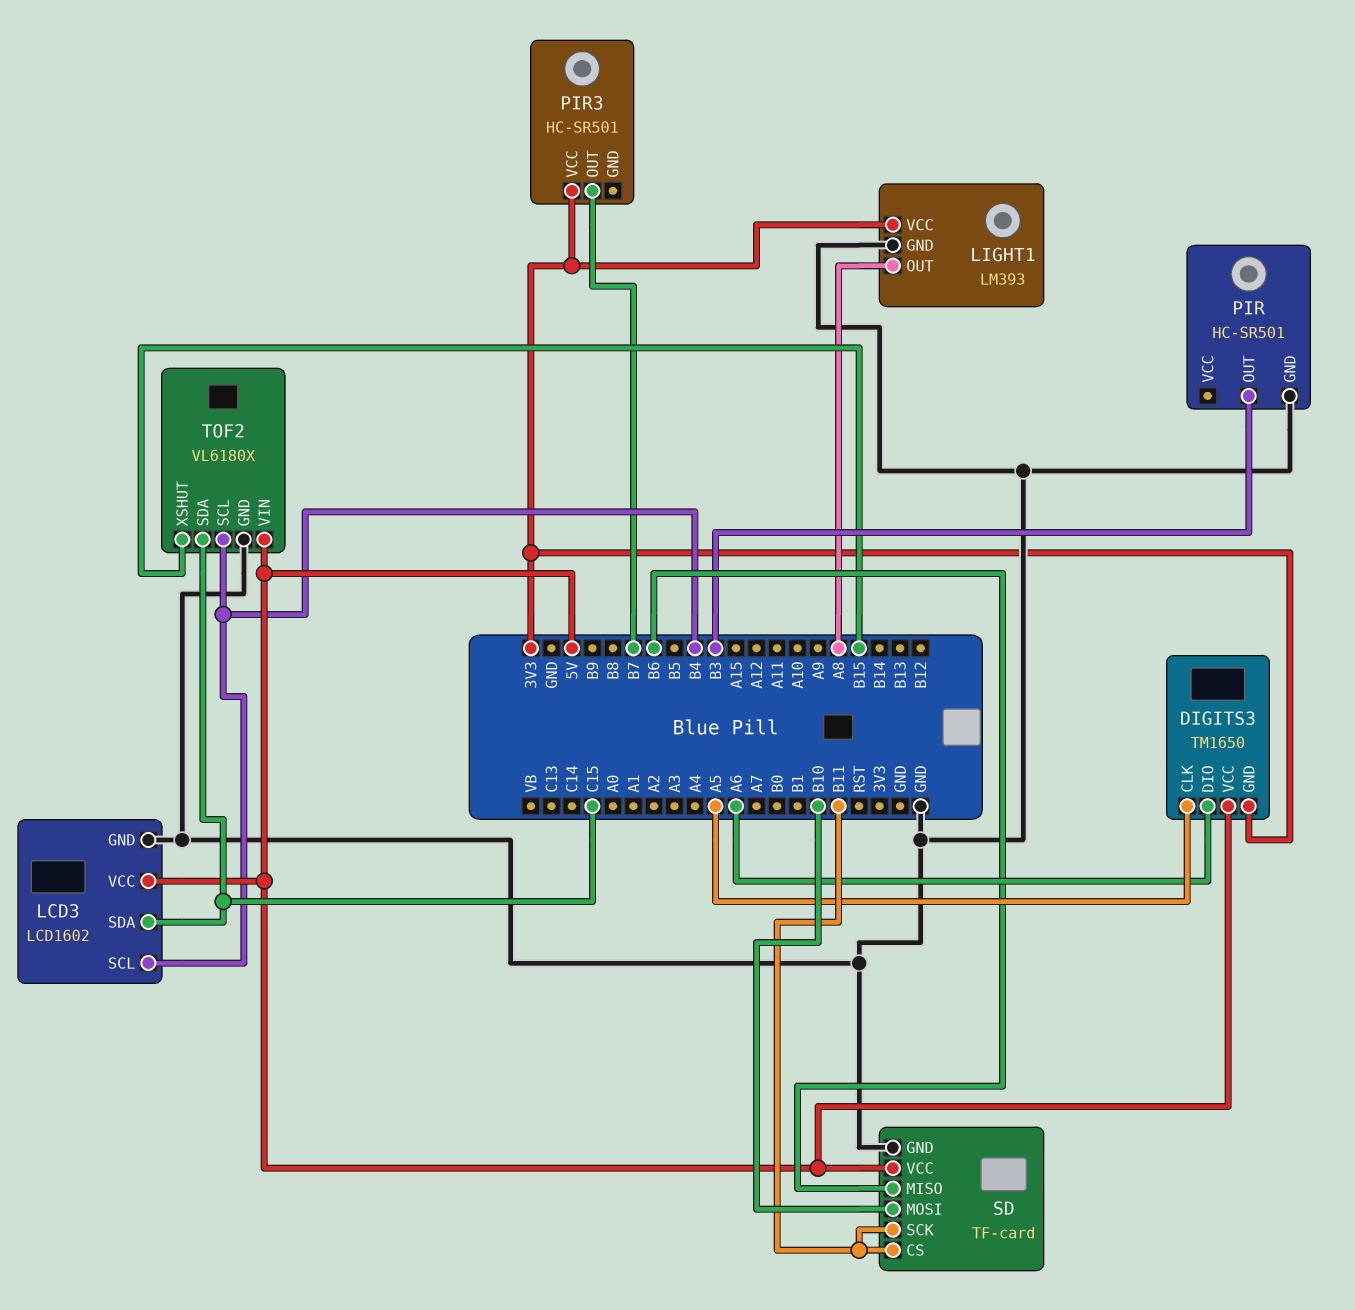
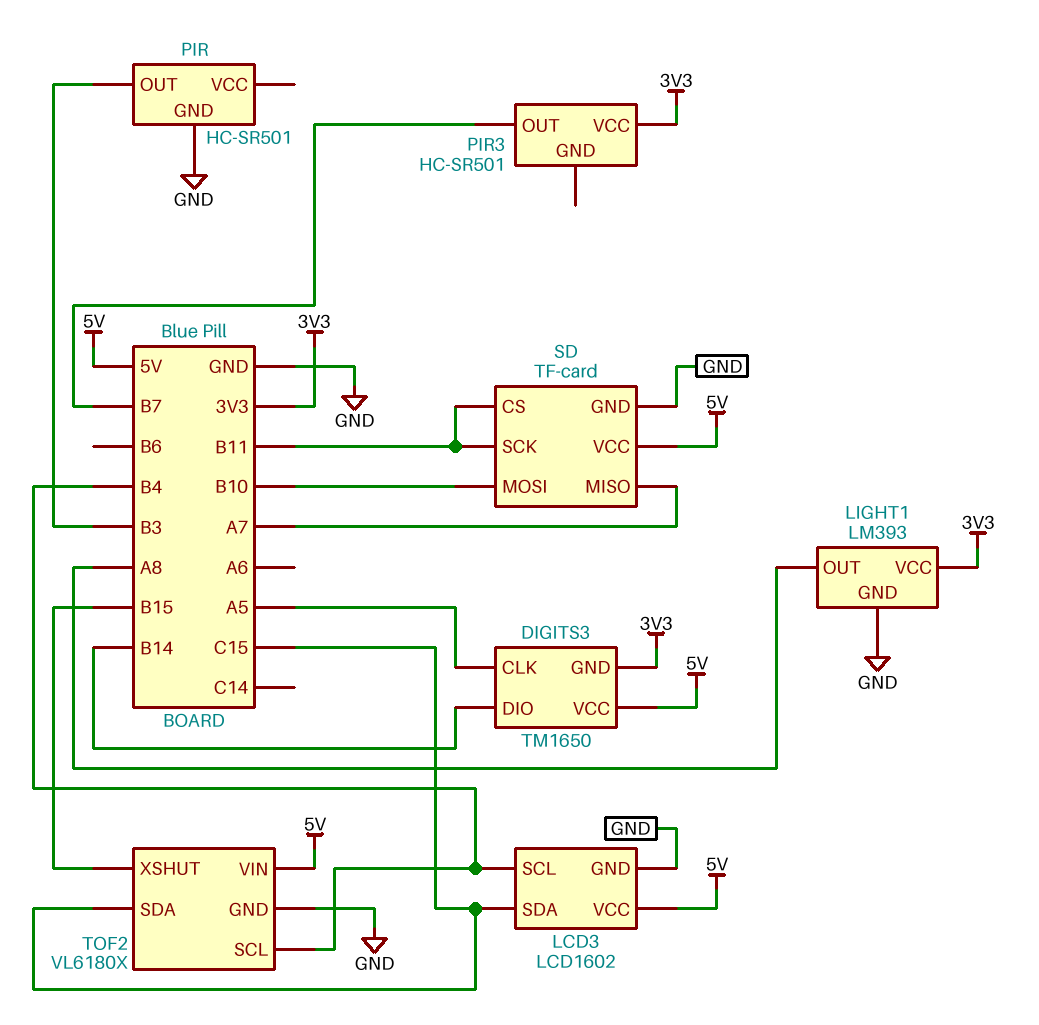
DIGITS3 pin DIO: A6 -> B14
SD pin MISO: B6 -> A7

